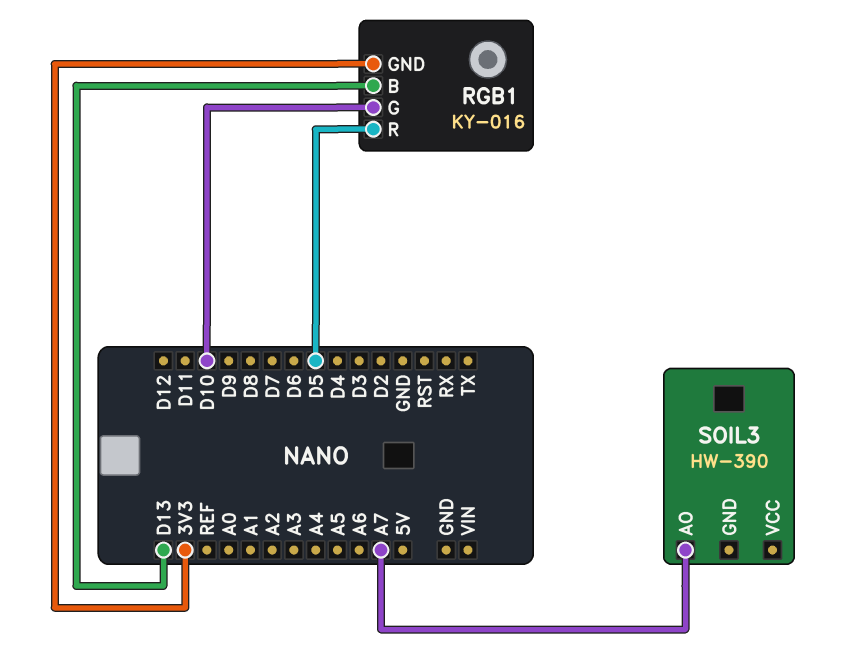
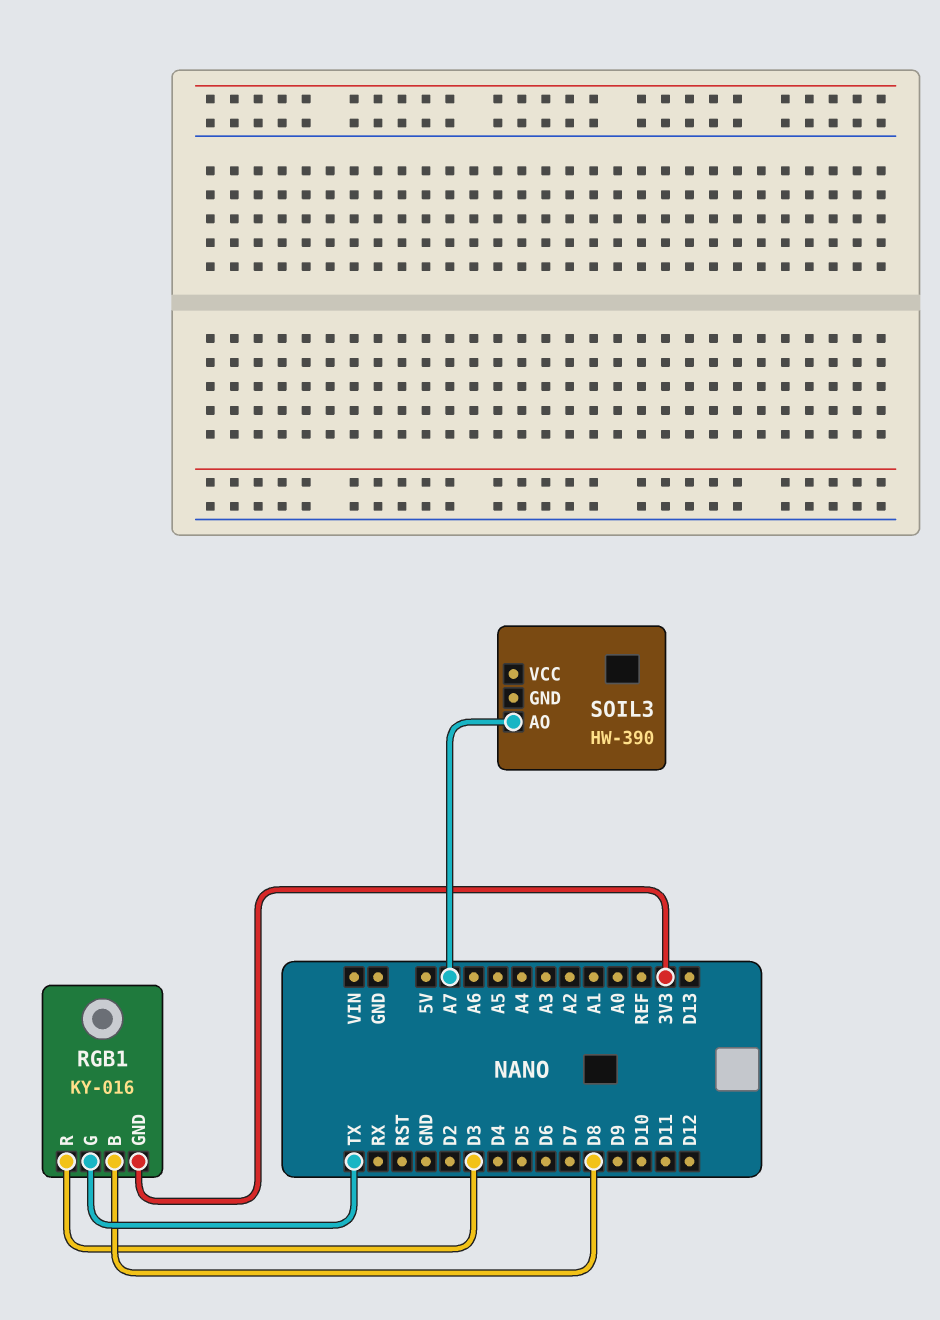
RGB1 pin B: D13 -> D8
RGB1 pin G: D10 -> TX
RGB1 pin R: D5 -> D3

